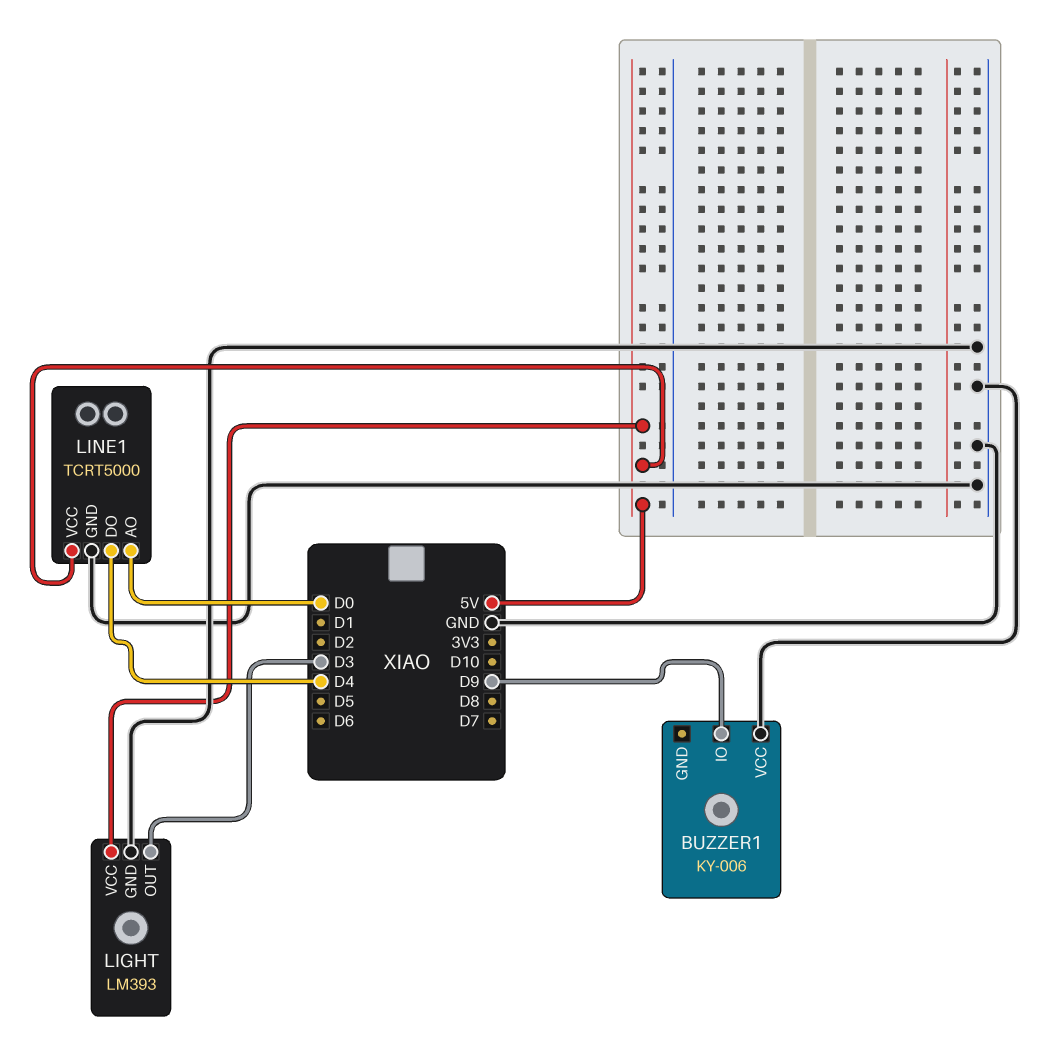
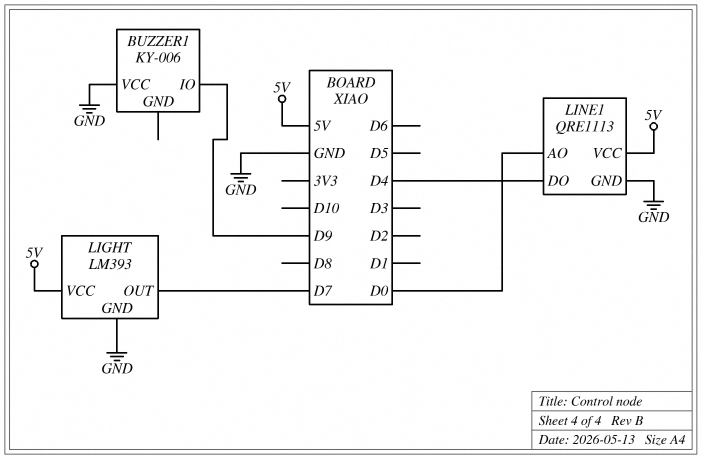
LIGHT pin OUT: D3 -> D7
LINE1: TCRT5000 -> QRE1113

